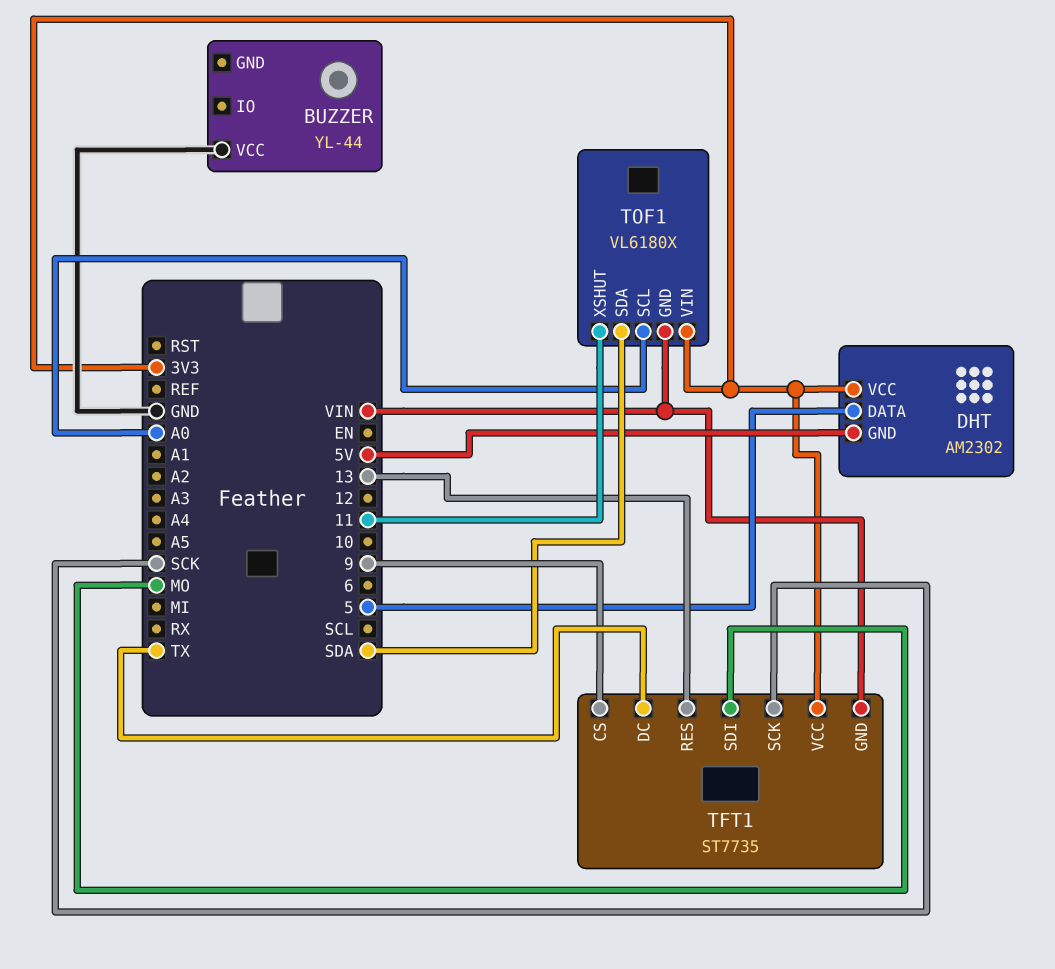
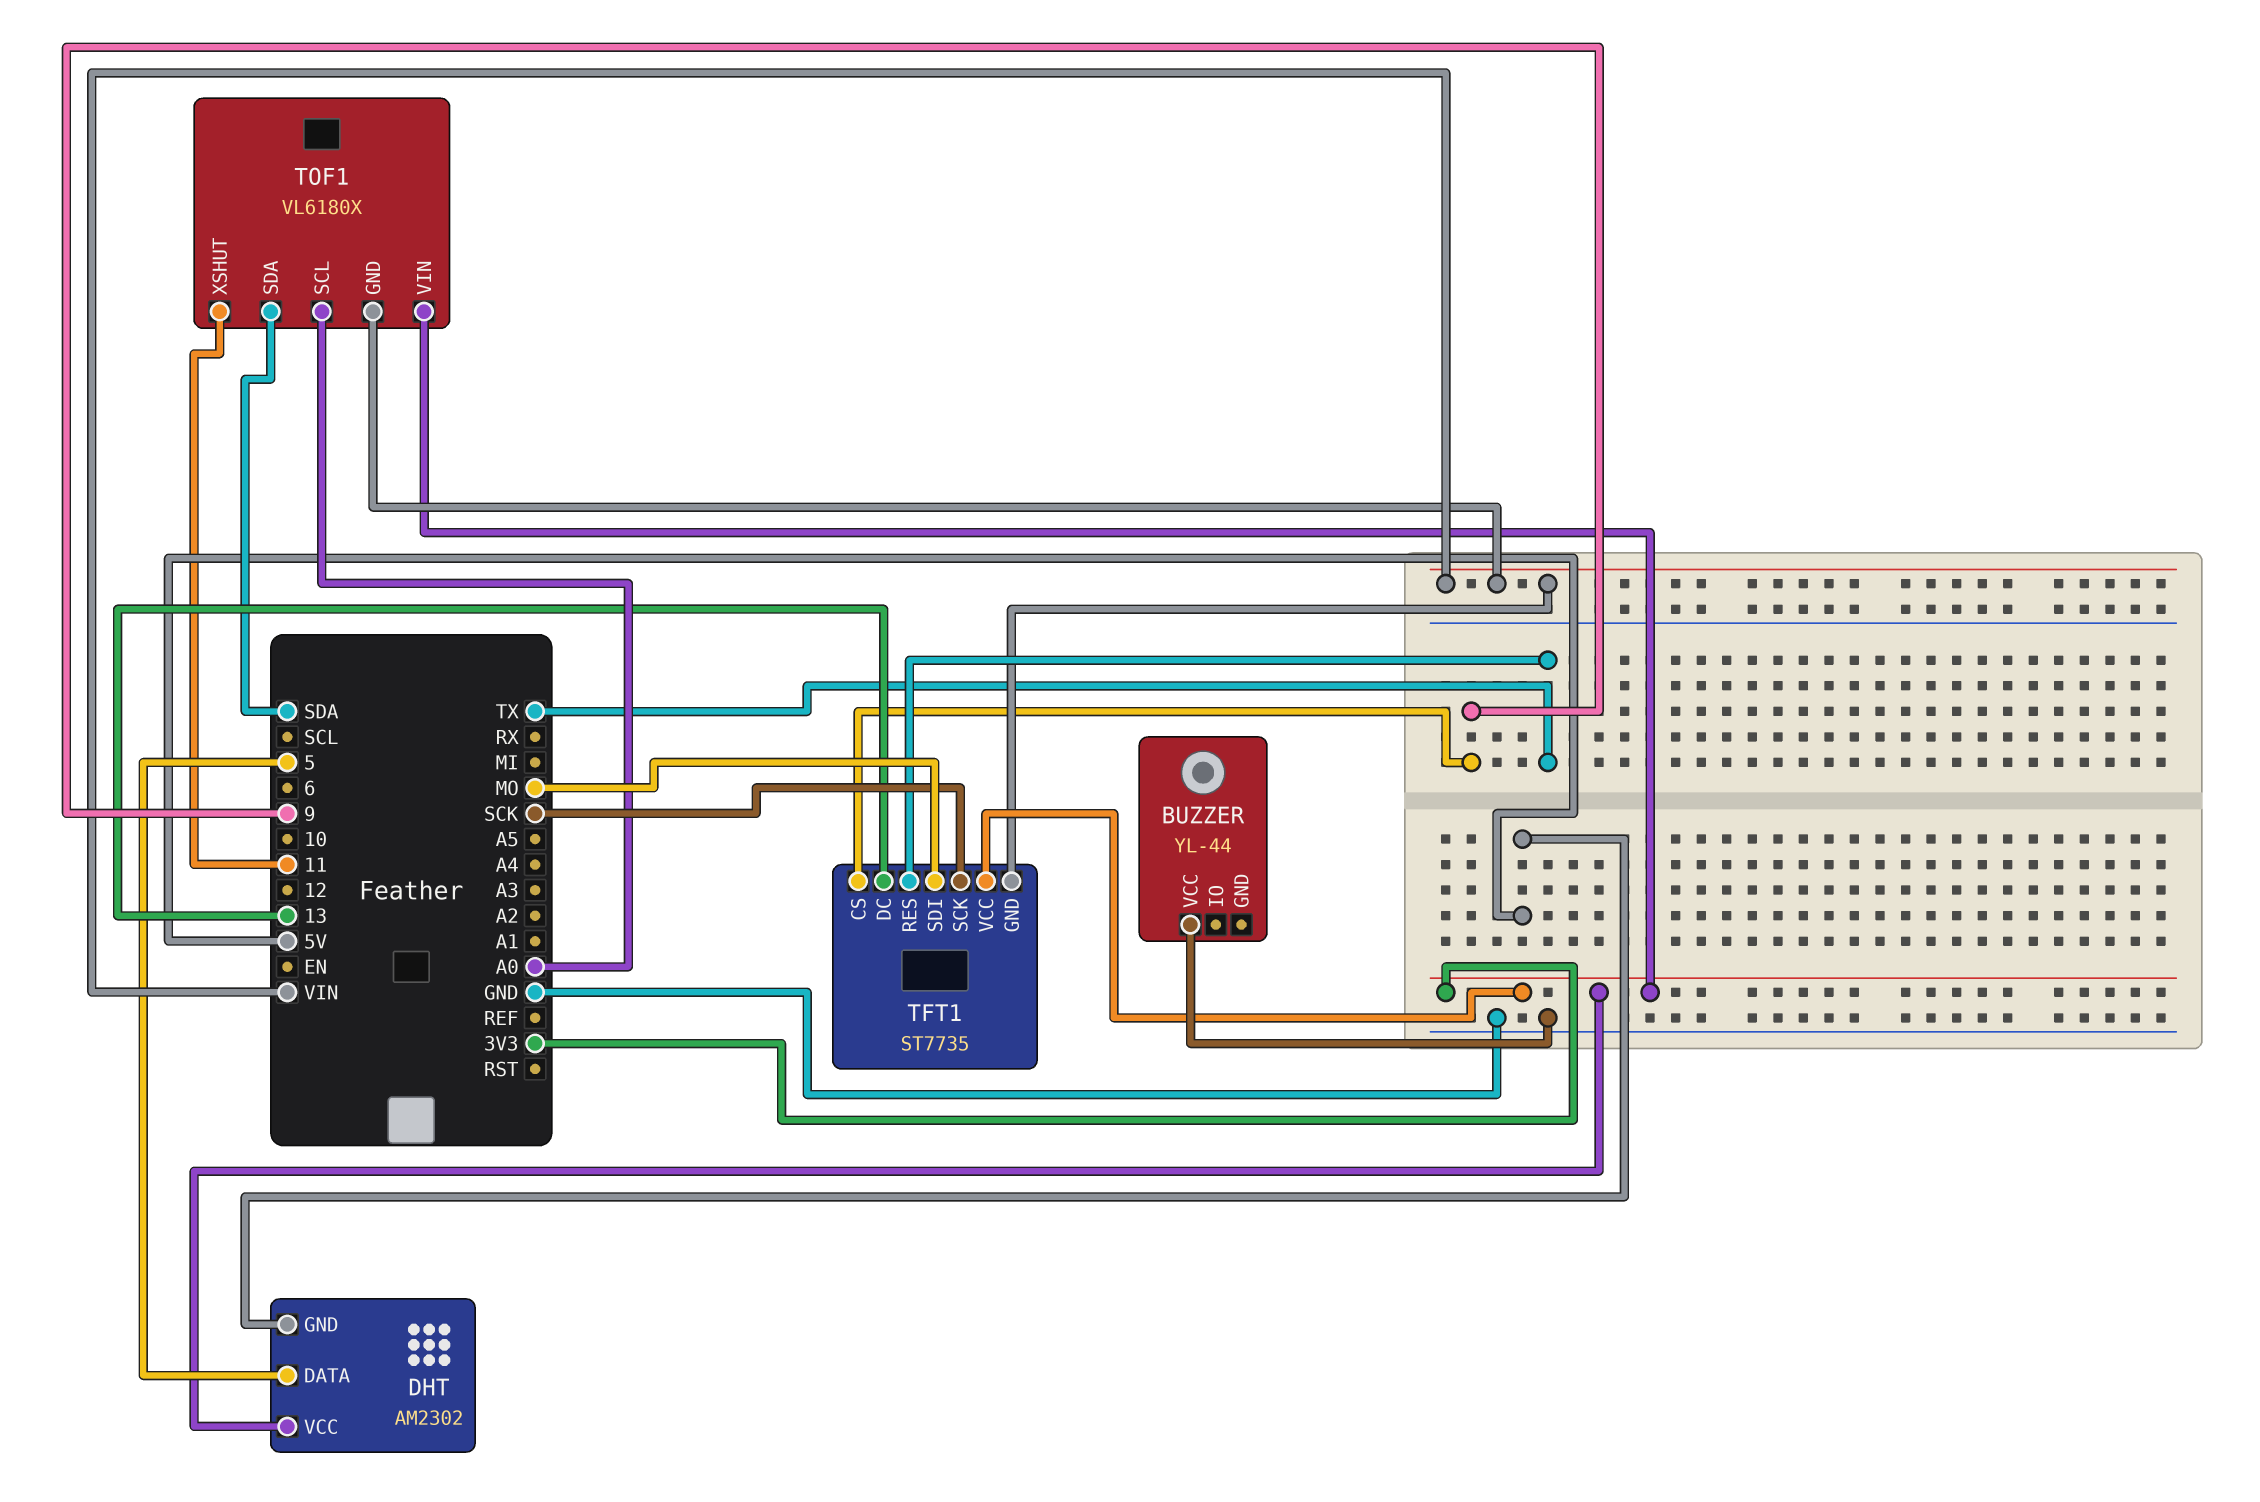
TFT1 pin DC: TX -> 13
TFT1 pin RES: 13 -> TX

